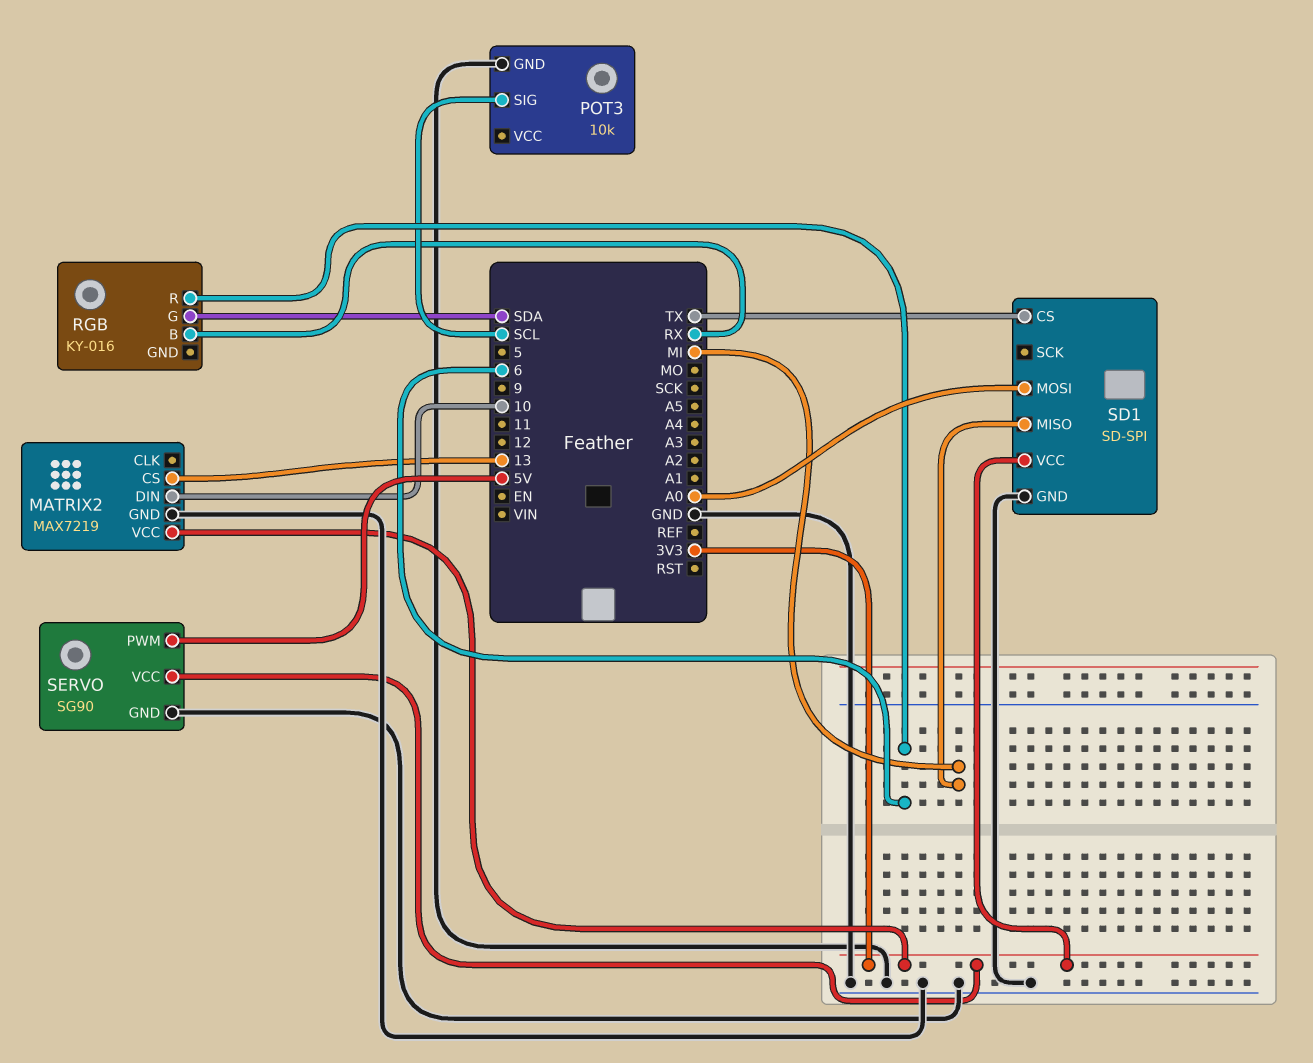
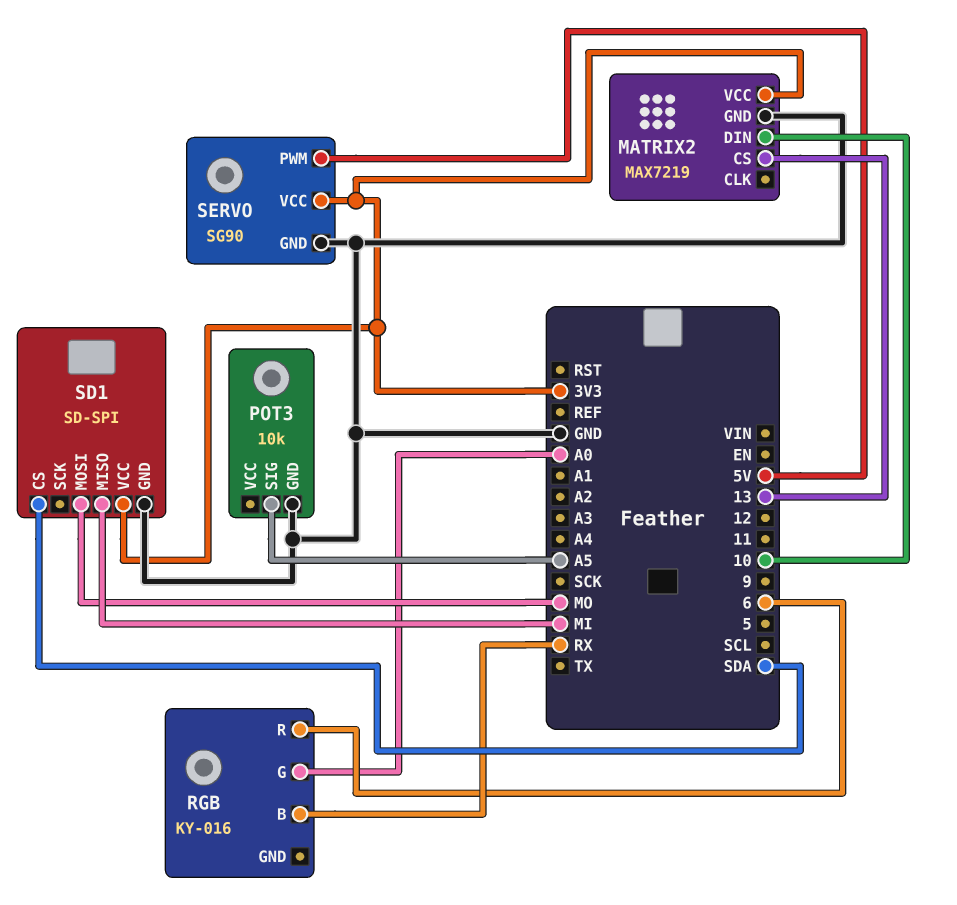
POT3 pin SIG: SCL -> A5
RGB pin G: SDA -> A0
SD1 pin CS: TX -> SDA
SD1 pin MOSI: A0 -> MO

